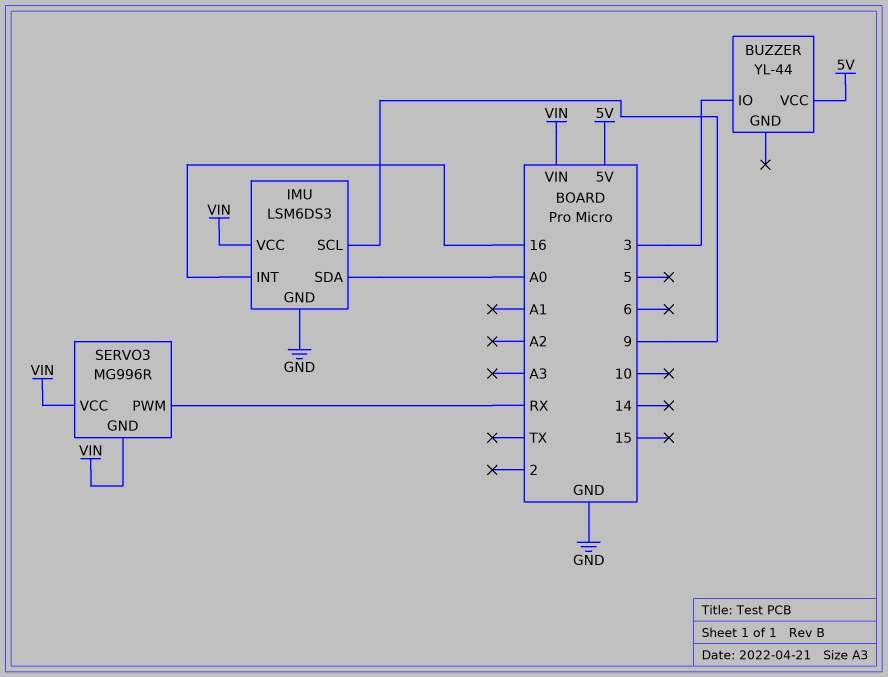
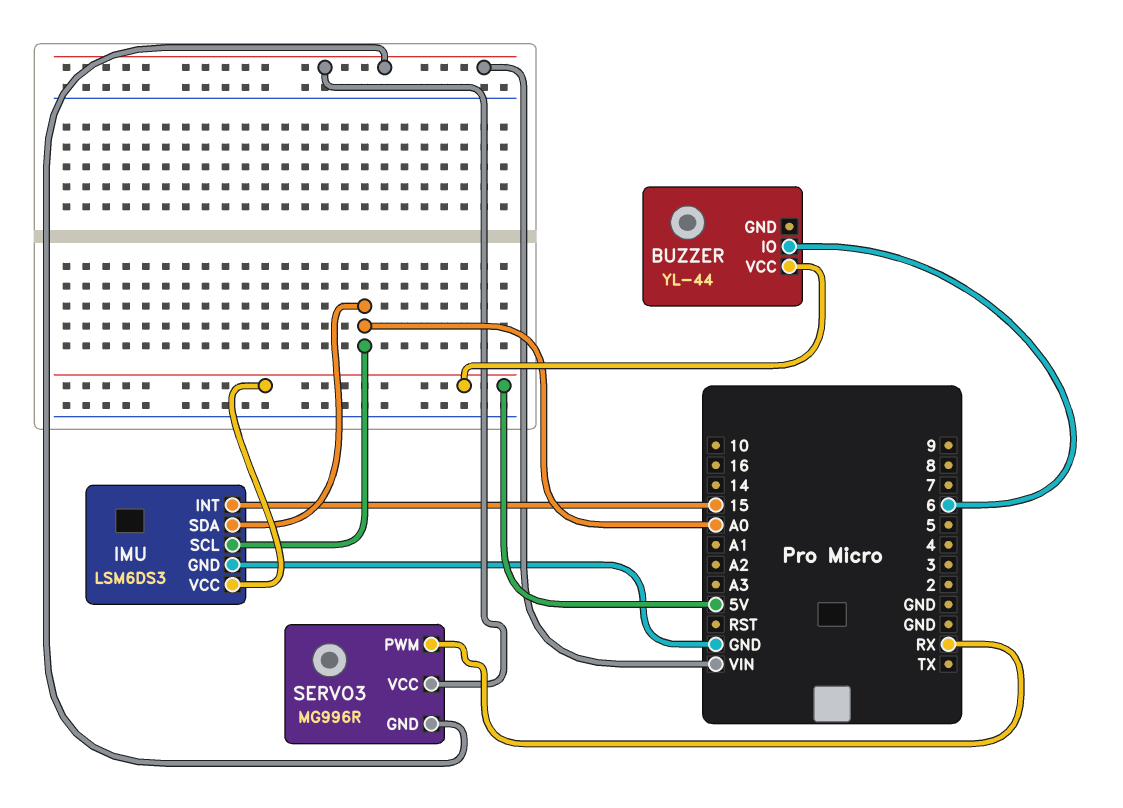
BUZZER pin IO: 3 -> 6
IMU pin INT: 16 -> 15
IMU pin SCL: 9 -> A0
IMU pin VCC: VIN -> 5V

